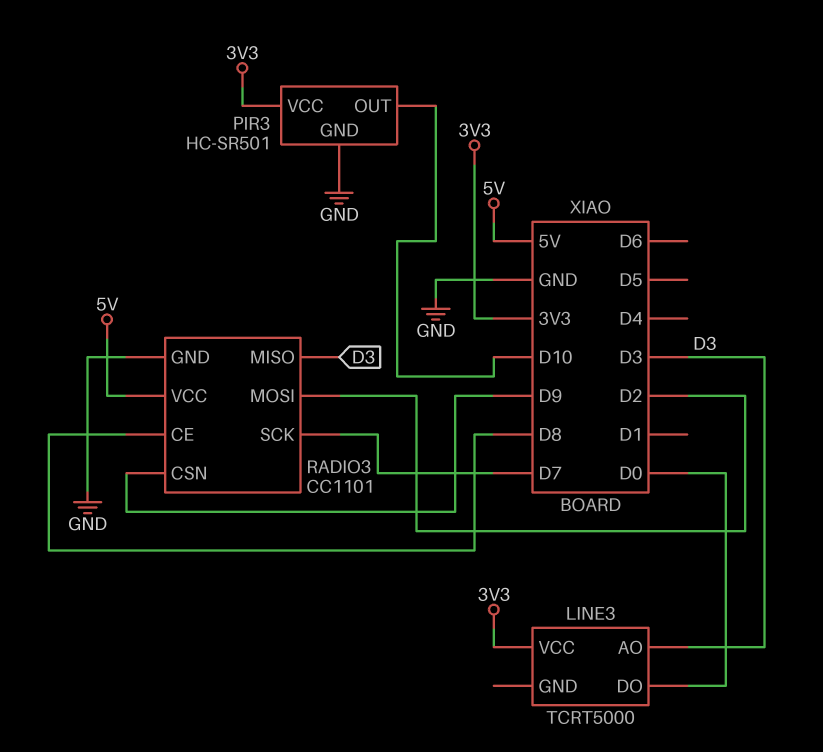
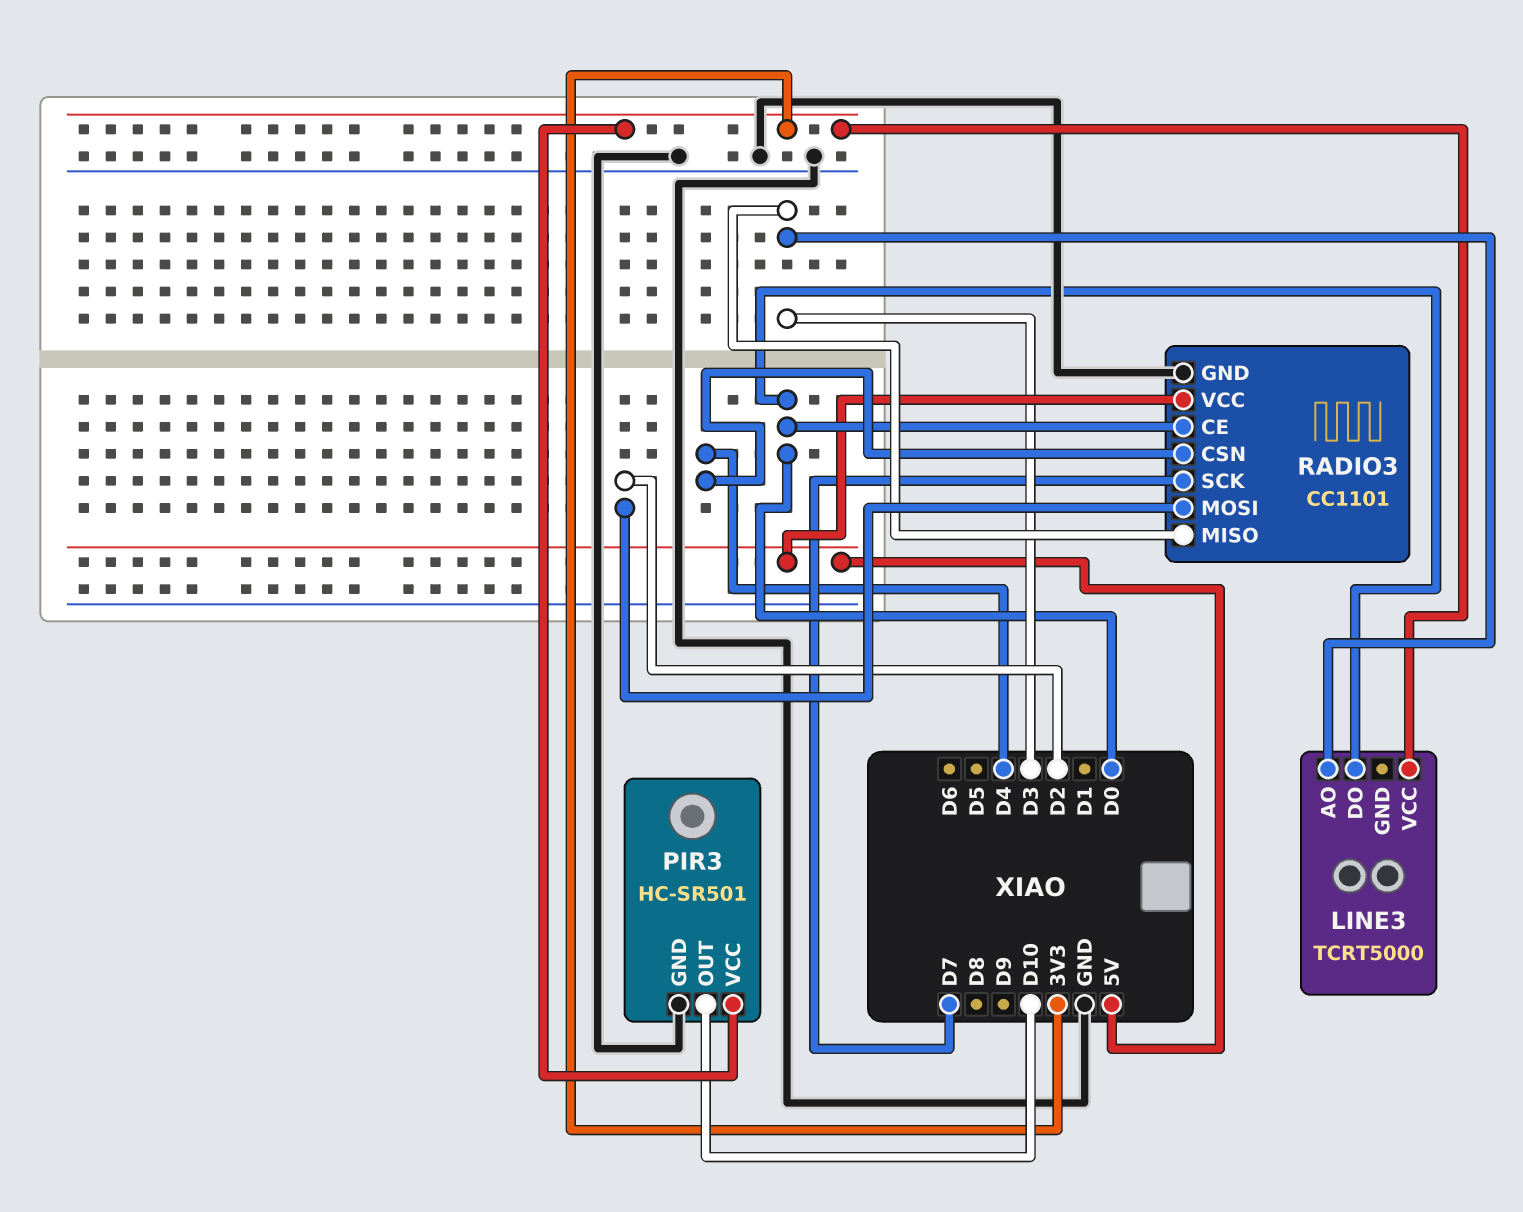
RADIO3 pin CE: D8 -> D0
RADIO3 pin CSN: D9 -> D4

